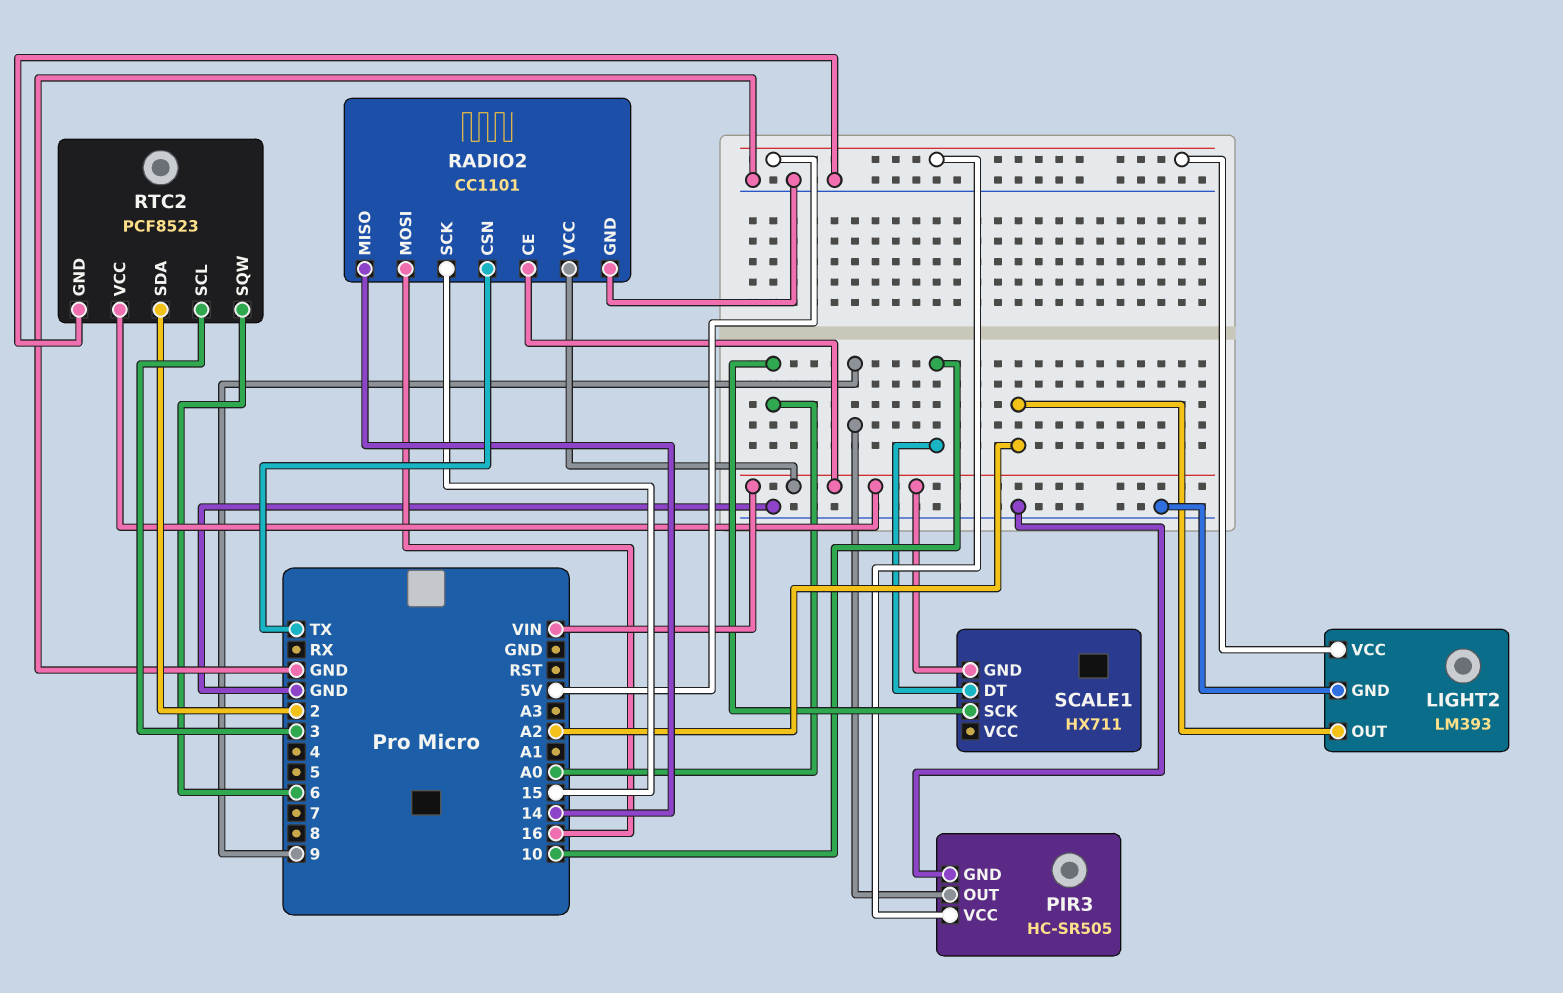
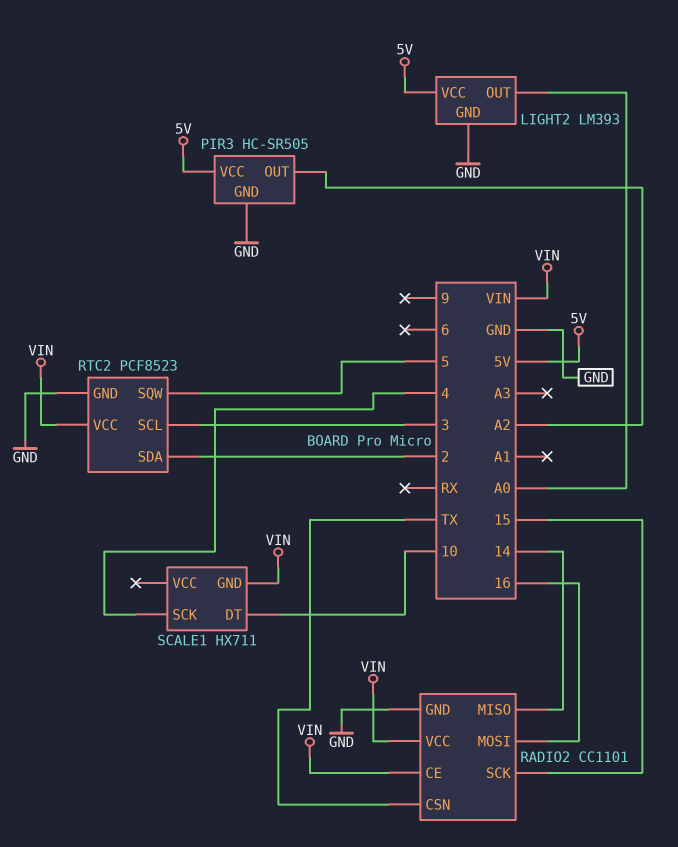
LIGHT2 pin OUT: A2 -> A0
PIR3 pin OUT: 9 -> A2
RTC2 pin SQW: 6 -> 5
SCALE1 pin SCK: A0 -> 4

